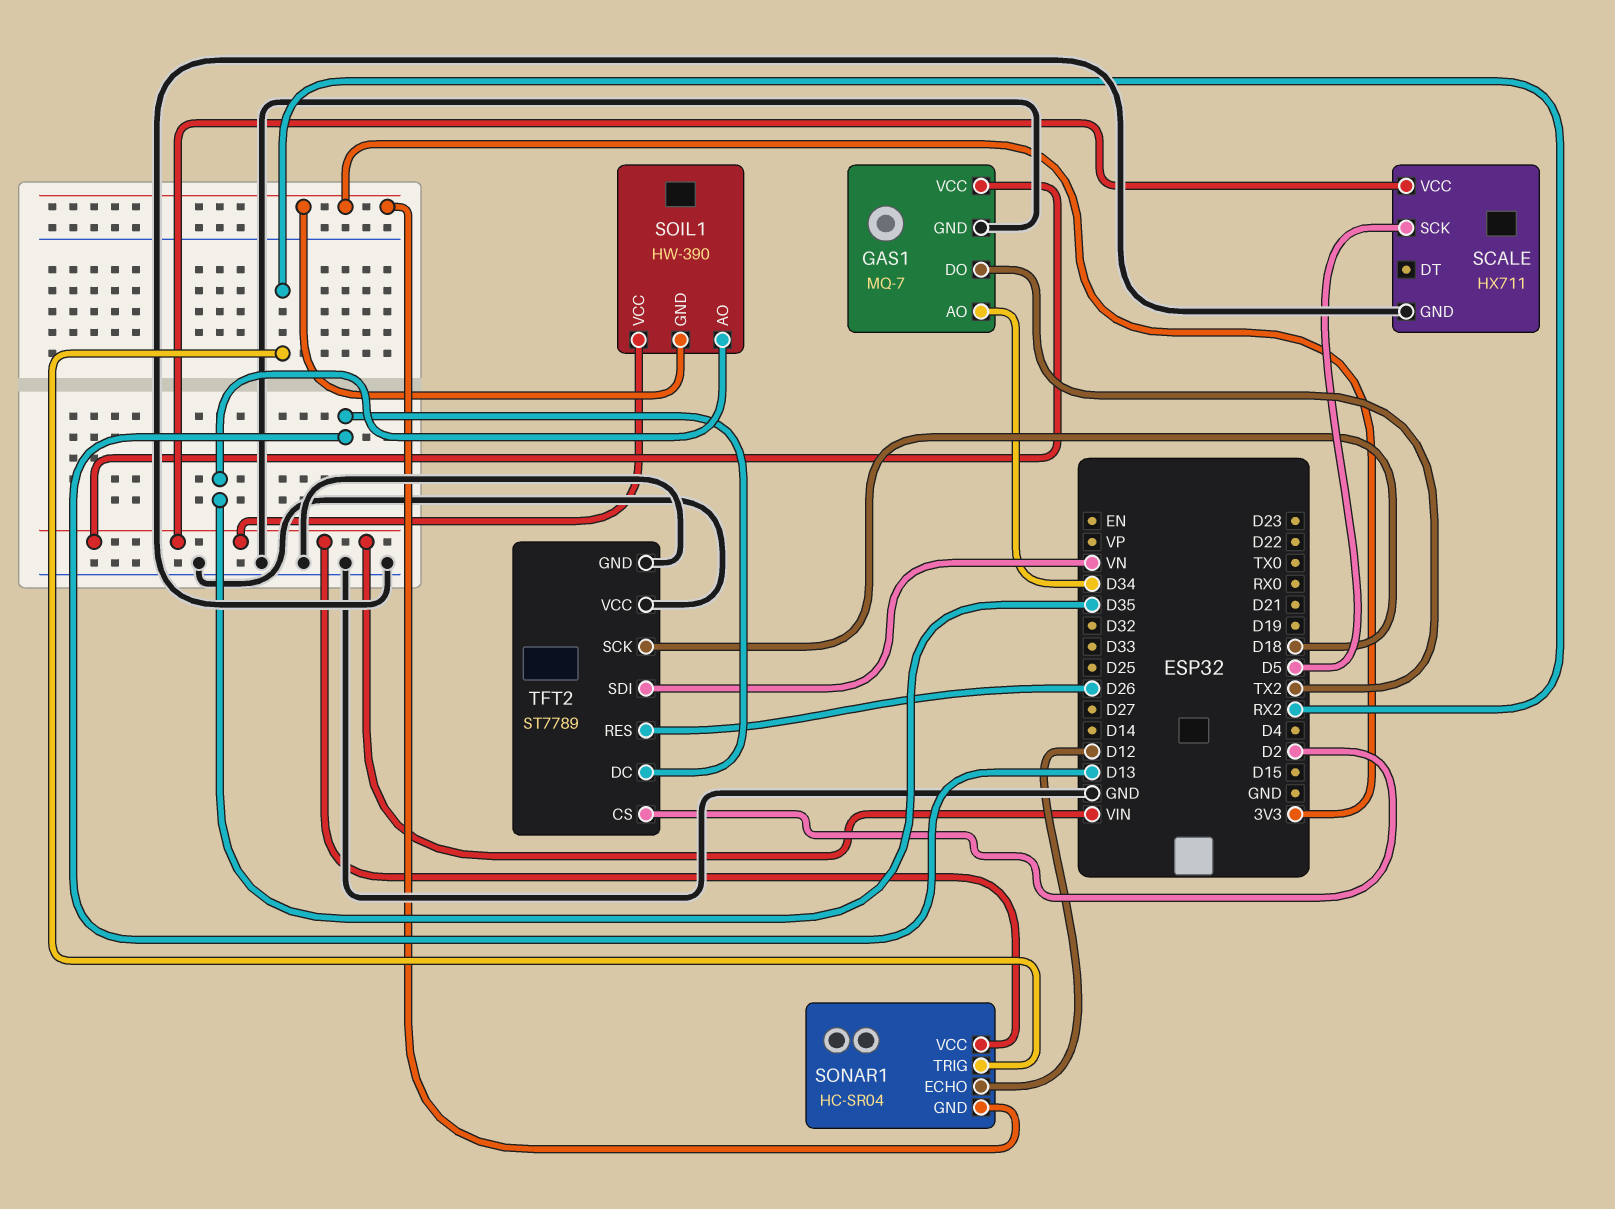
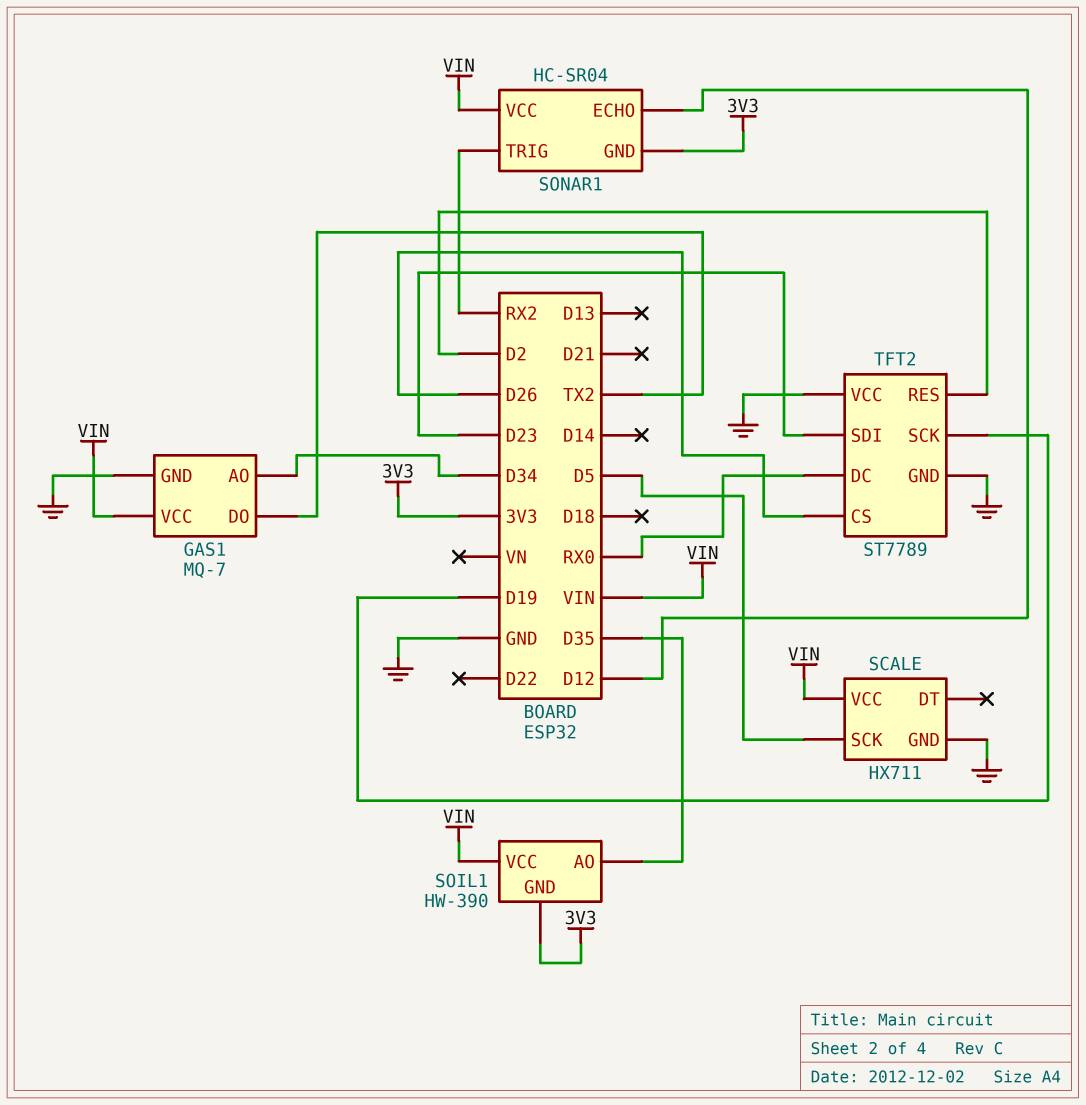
TFT2 pin CS: D2 -> D26
TFT2 pin DC: D13 -> RX0
TFT2 pin RES: D26 -> D2
TFT2 pin SCK: D18 -> D19
TFT2 pin SDI: VN -> D23

